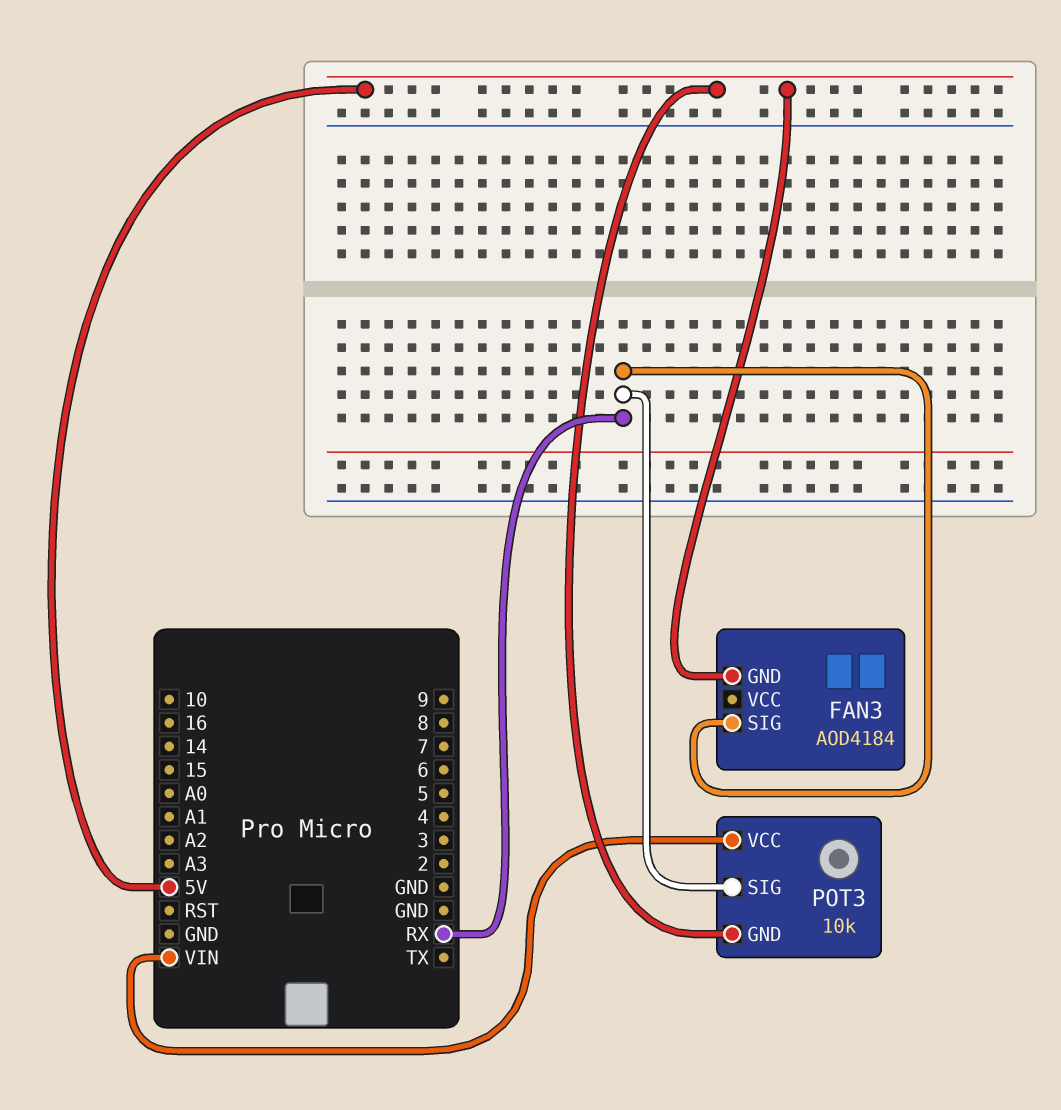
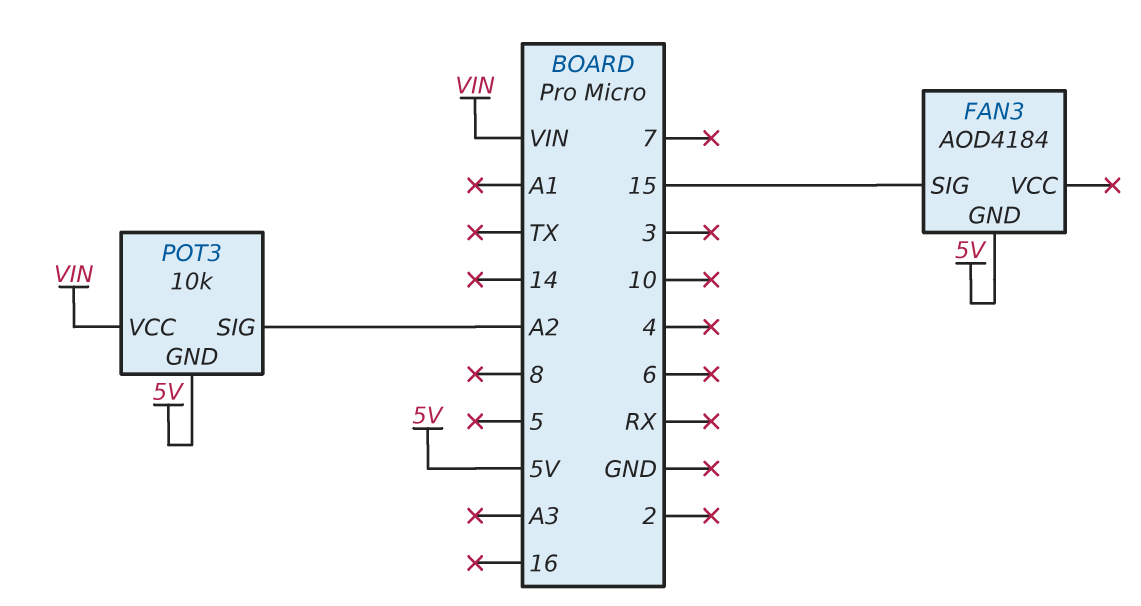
FAN3 pin SIG: RX -> 15
POT3 pin SIG: RX -> A2

